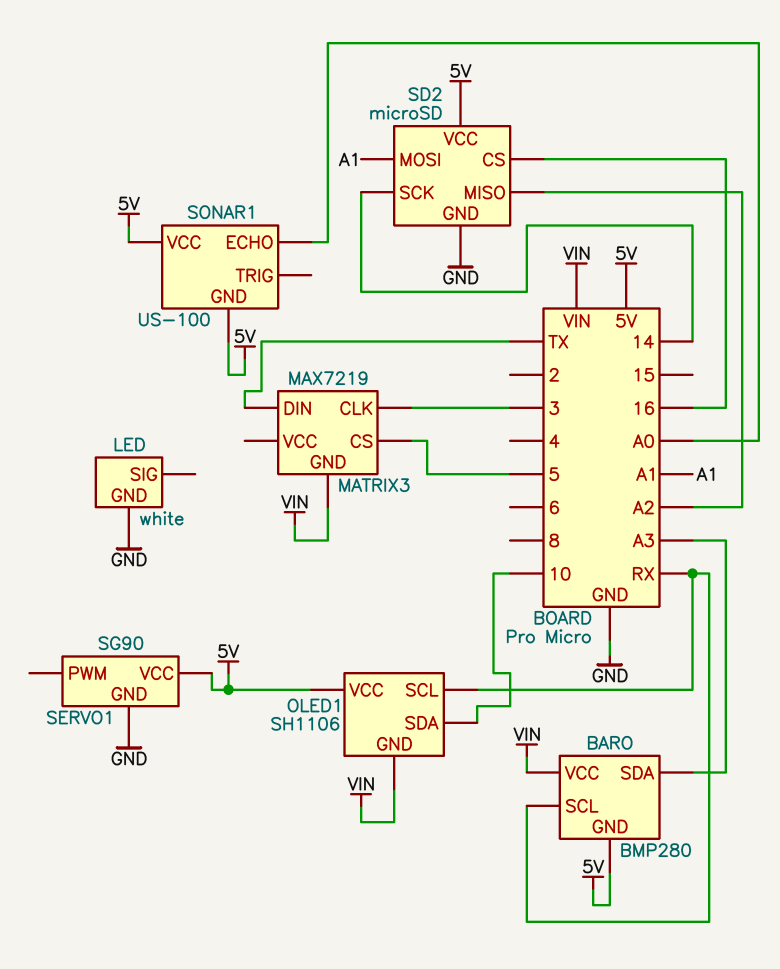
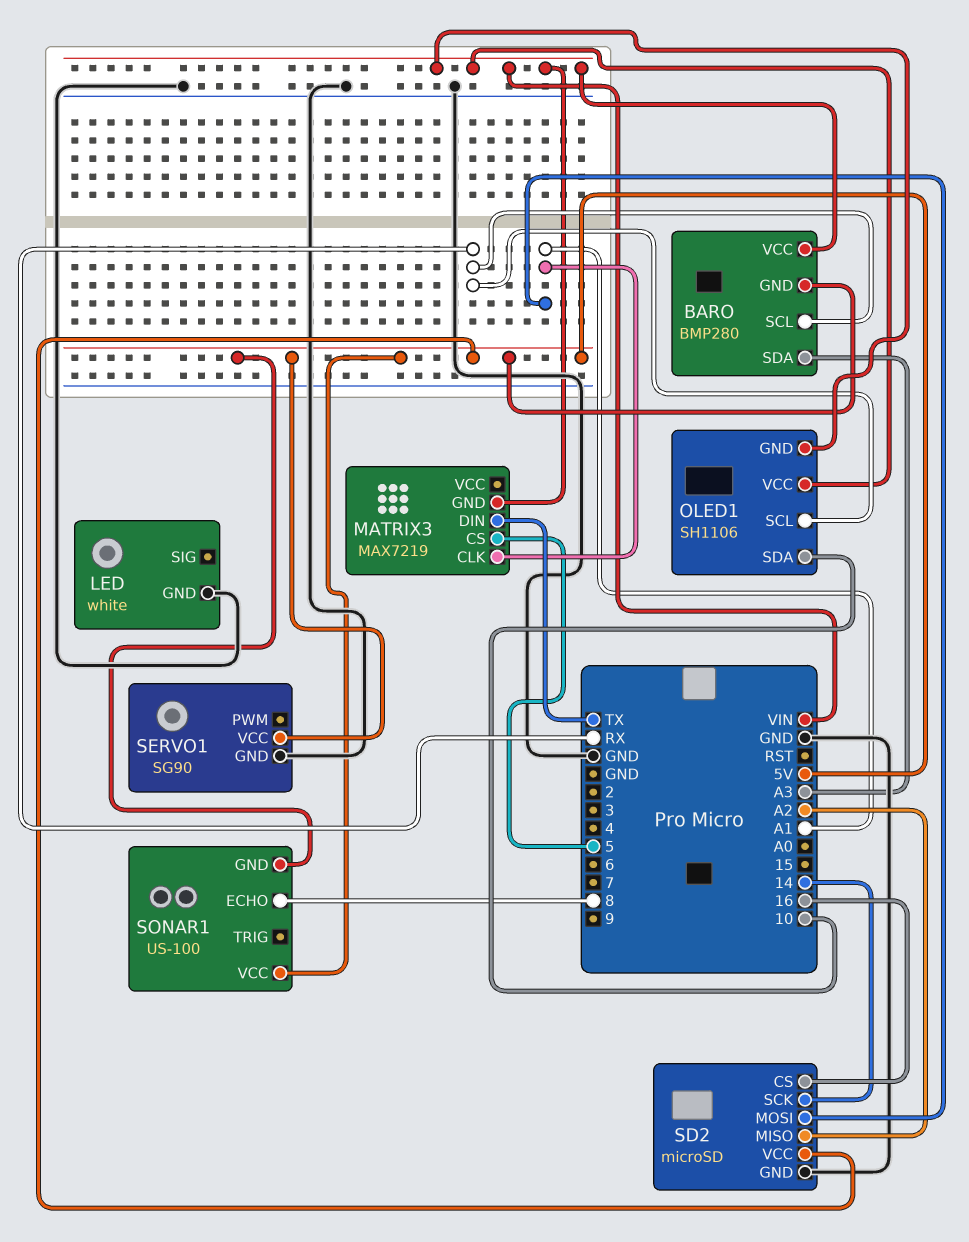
MATRIX3 pin CLK: 3 -> A1
OLED1 pin VCC: 5V -> VIN
SONAR1 pin ECHO: A0 -> 8

